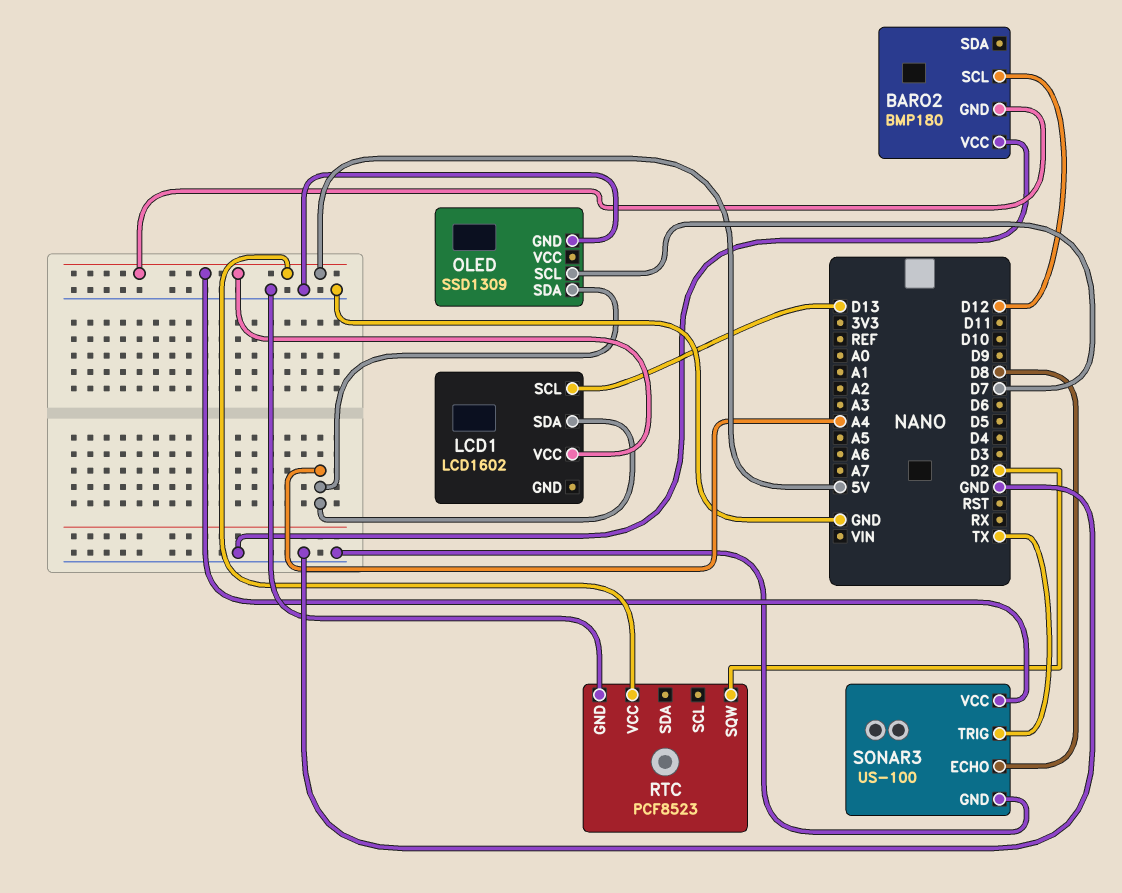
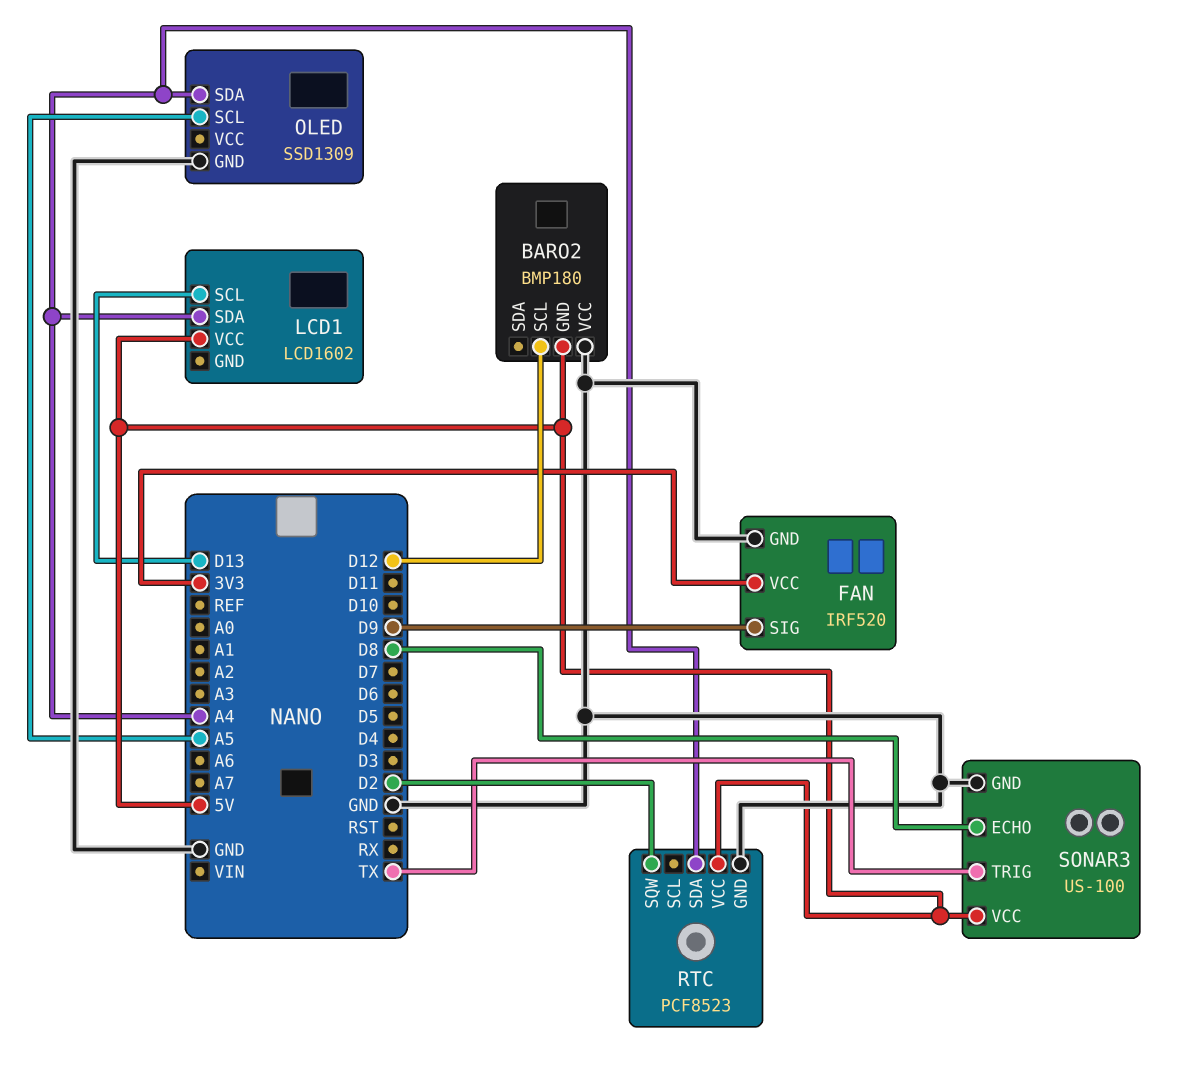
FAN: none -> IRF520
FAN pin GND: none -> GND
FAN pin SIG: none -> D9
FAN pin VCC: none -> 3V3
OLED pin SCL: D7 -> A5
RTC pin SDA: none -> A4

